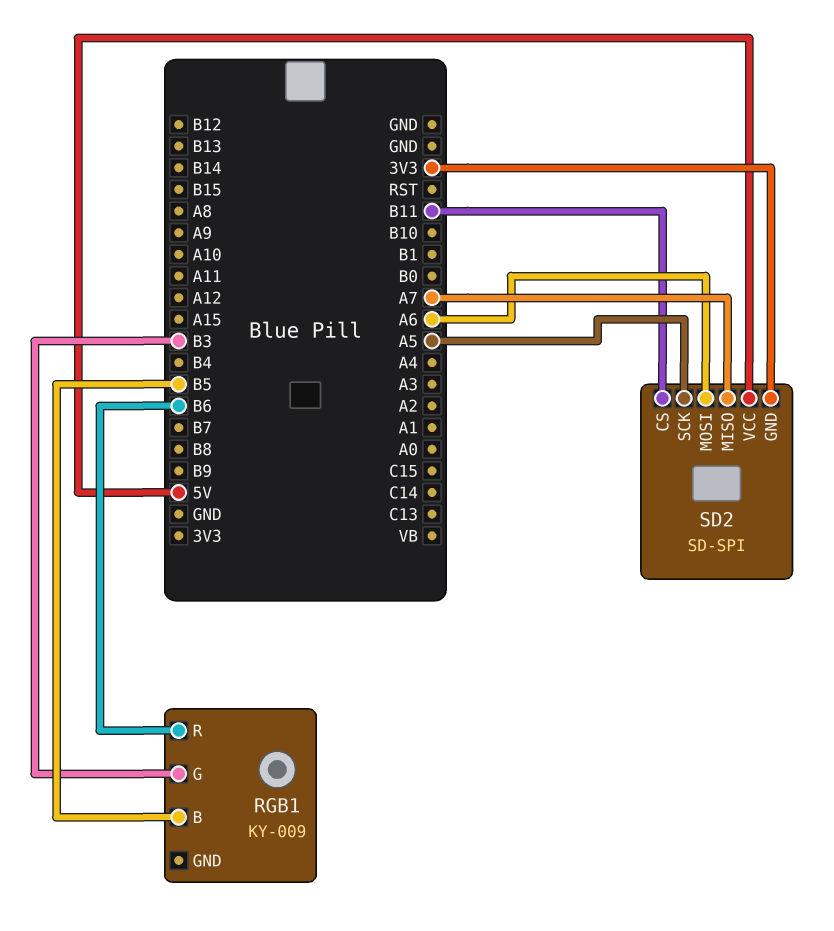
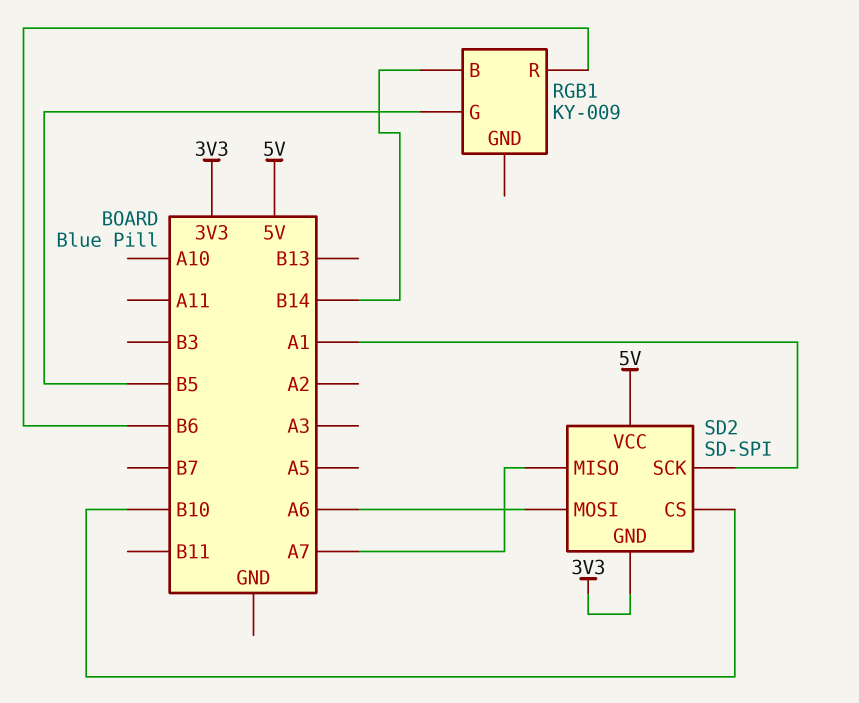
RGB1 pin B: B5 -> B14
RGB1 pin G: B3 -> B5
SD2 pin CS: B11 -> B10
SD2 pin SCK: A5 -> A1

